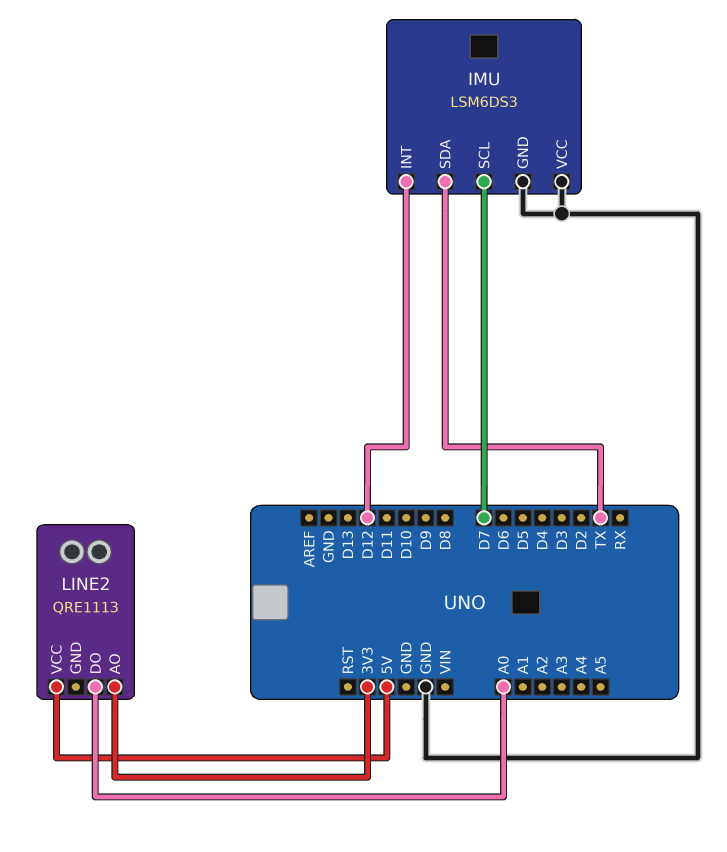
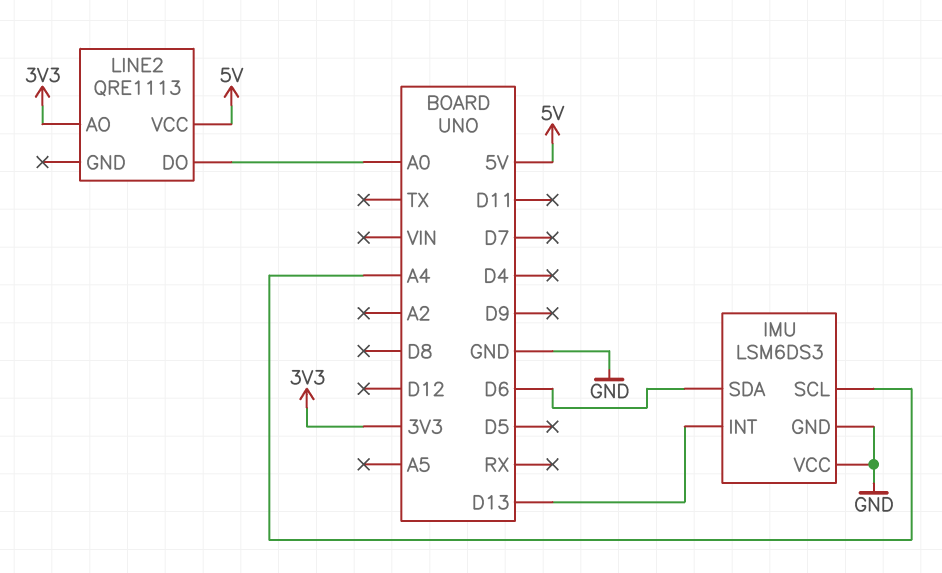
IMU pin INT: D12 -> D13
IMU pin SCL: D7 -> A4
IMU pin SDA: TX -> D6

